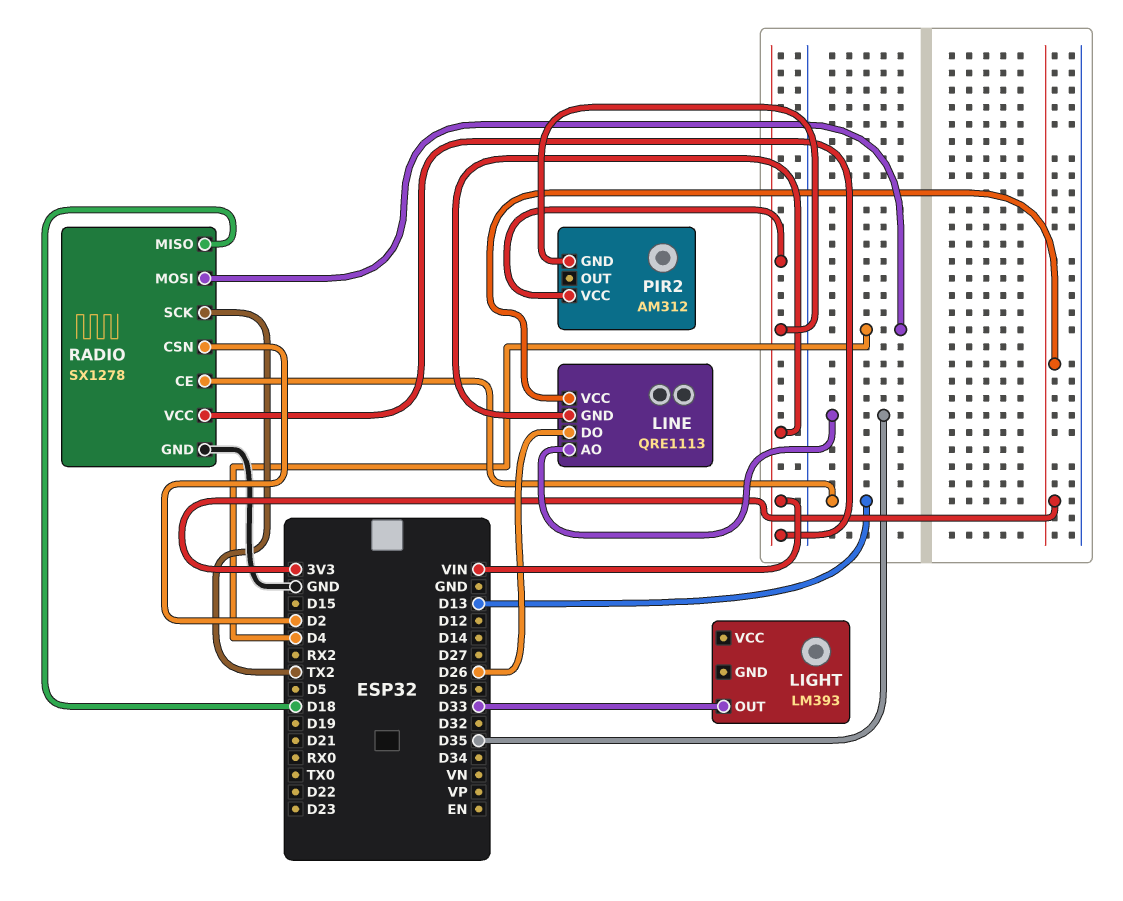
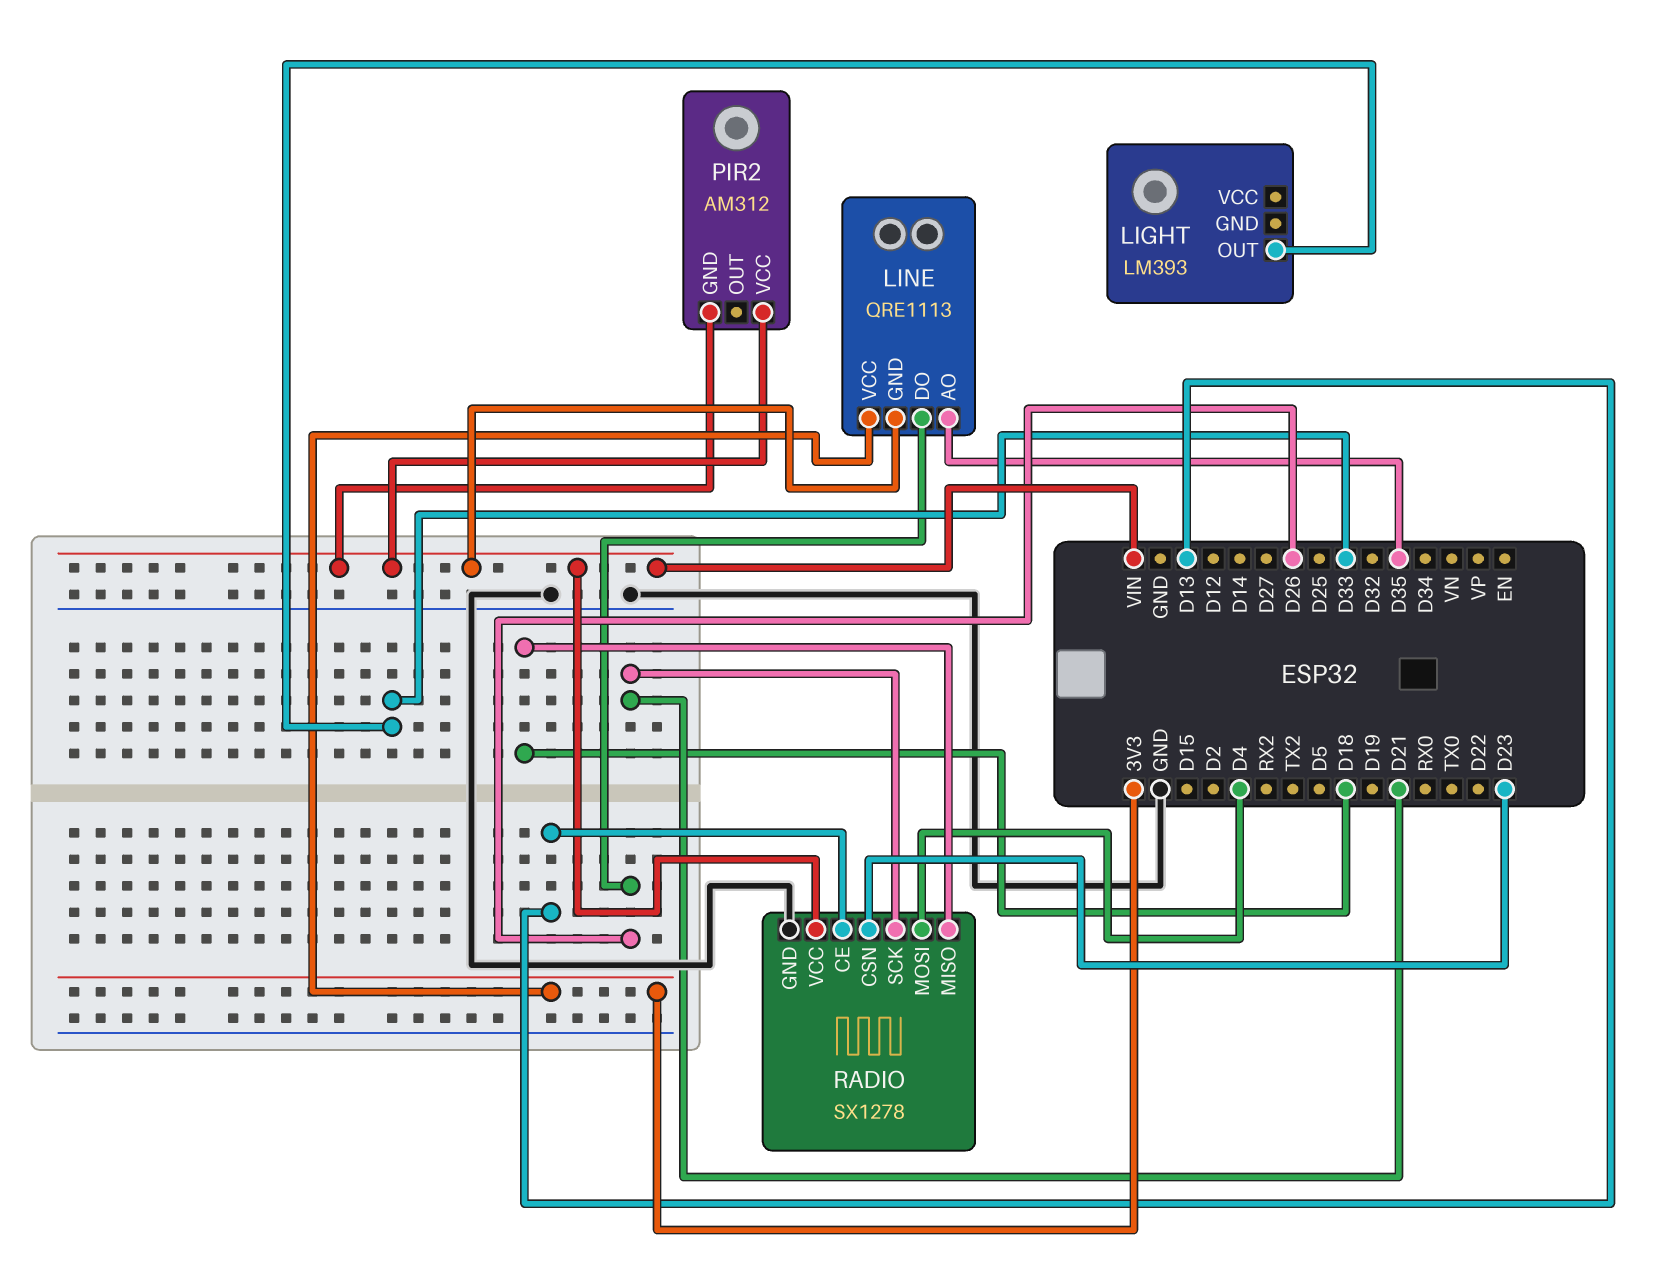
RADIO pin CSN: D2 -> D23
RADIO pin SCK: TX2 -> D21

